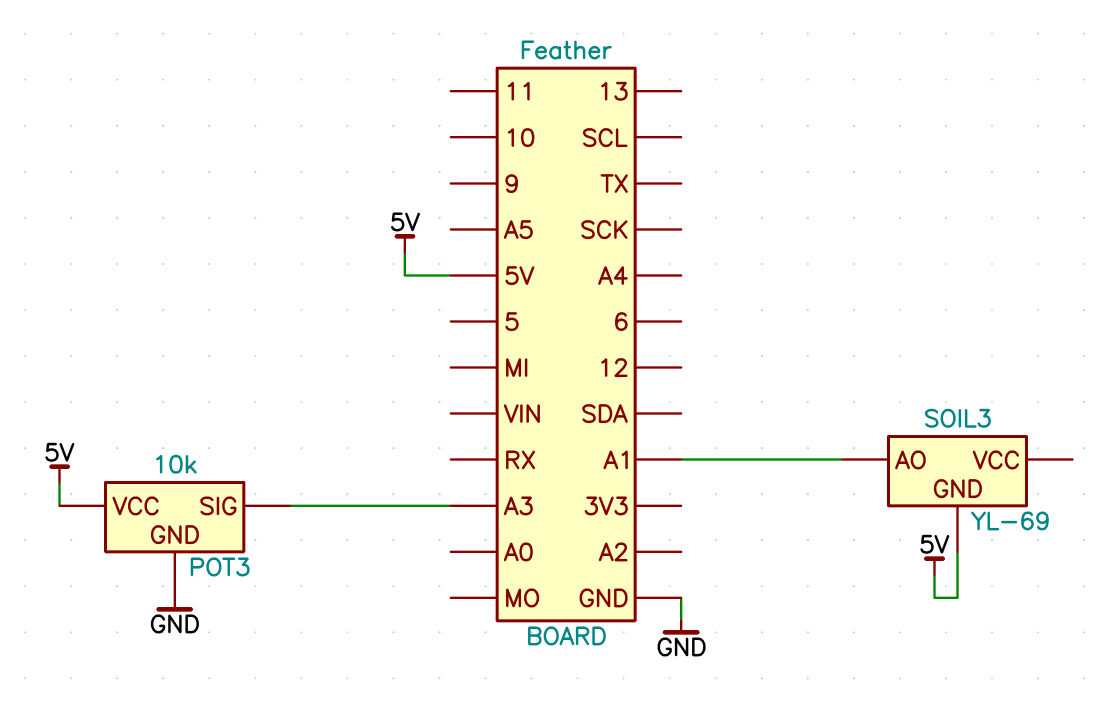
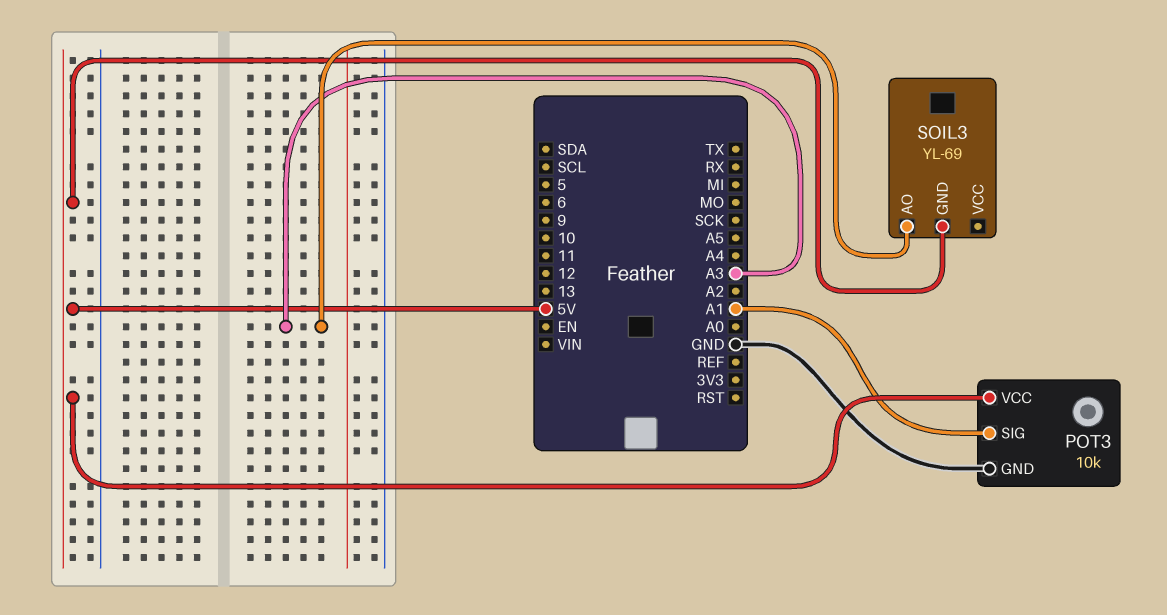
POT3 pin SIG: A3 -> A1
SOIL3 pin AO: A1 -> A3

